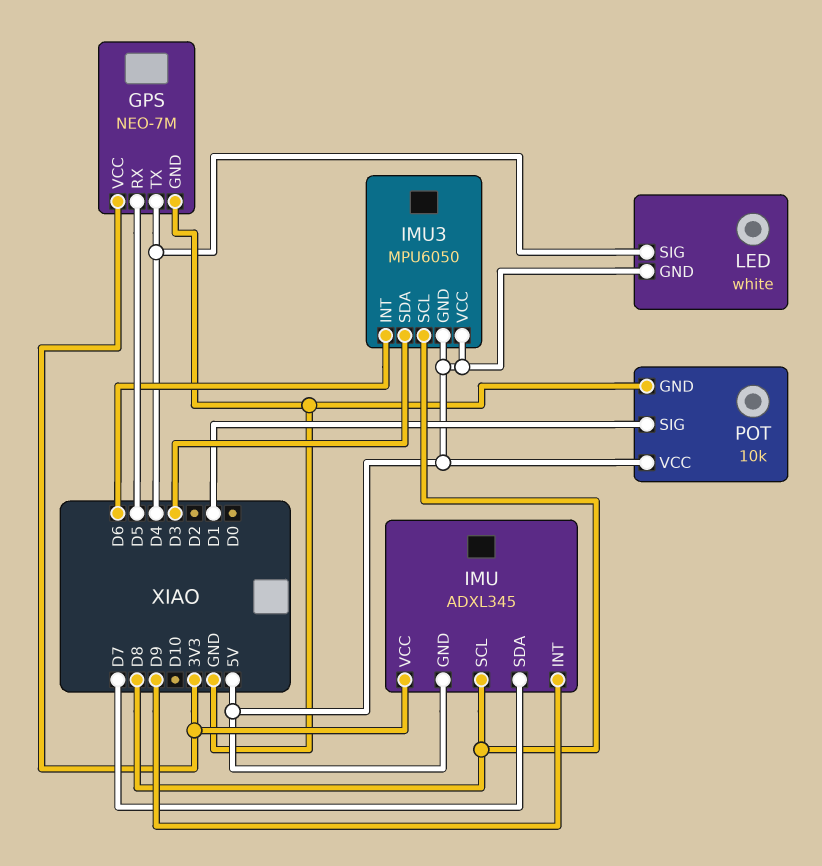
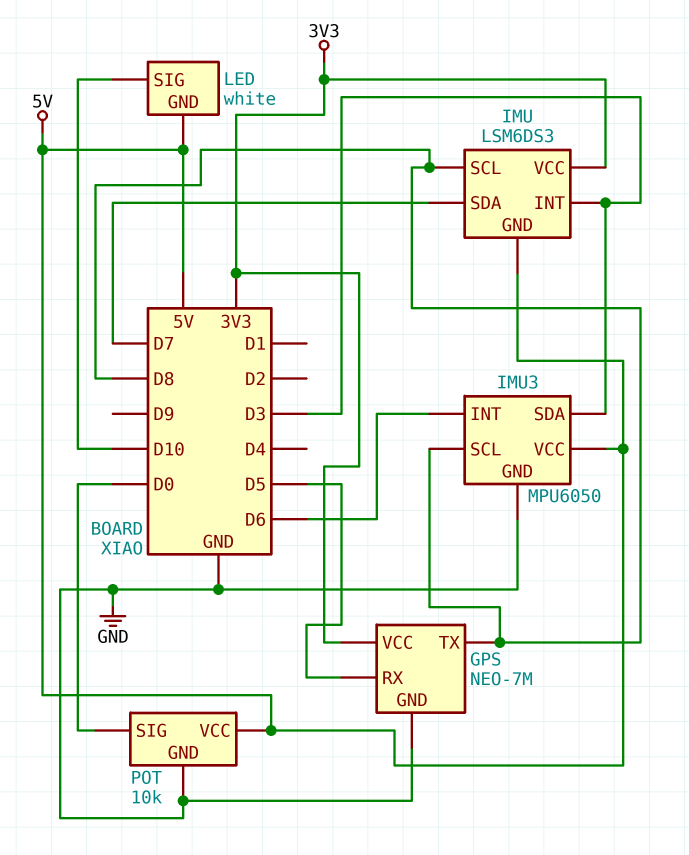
GPS pin TX: D4 -> D8
IMU: ADXL345 -> LSM6DS3
IMU pin INT: D9 -> D3
IMU3 pin GND: 5V -> GND
LED pin SIG: D4 -> D10
POT pin SIG: D1 -> D0

